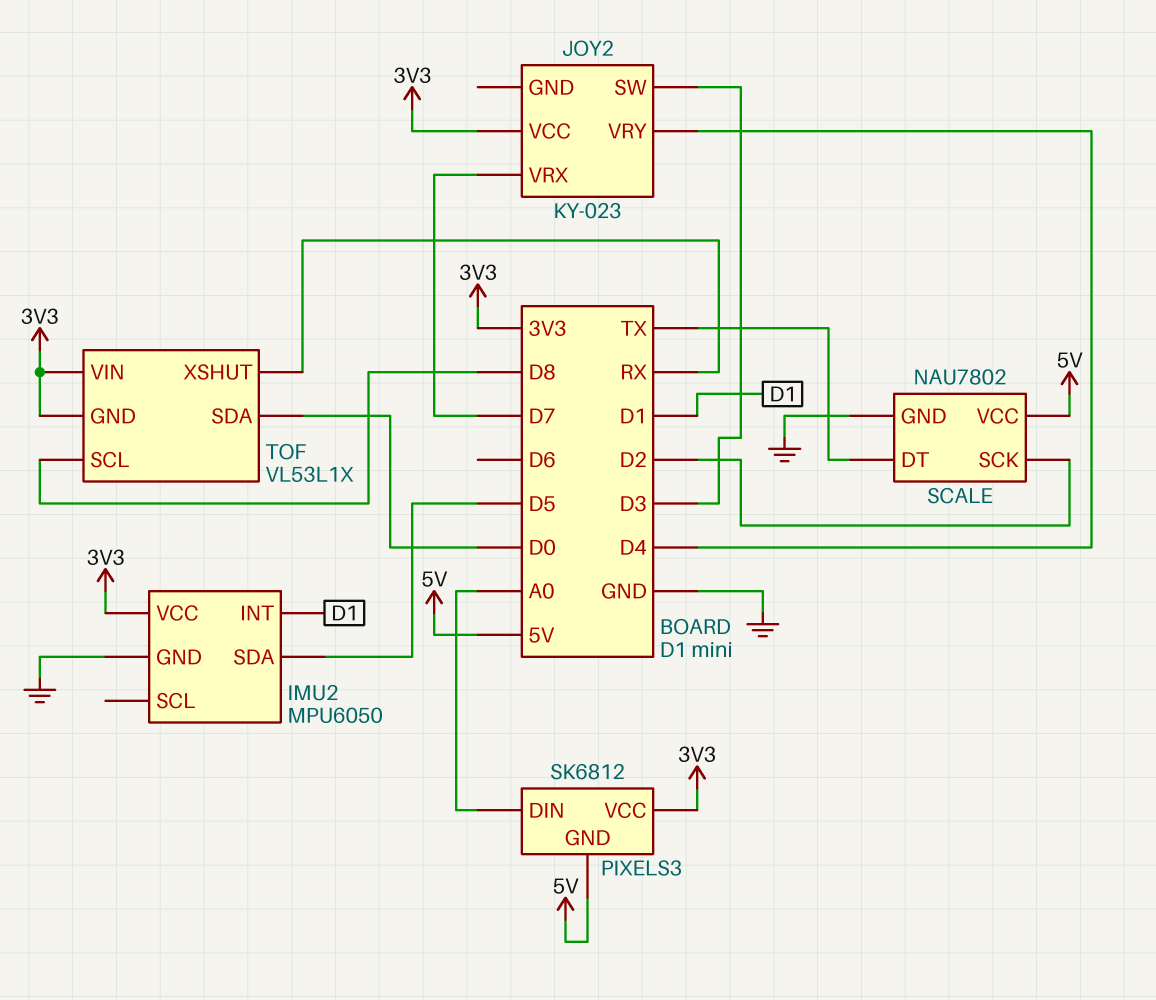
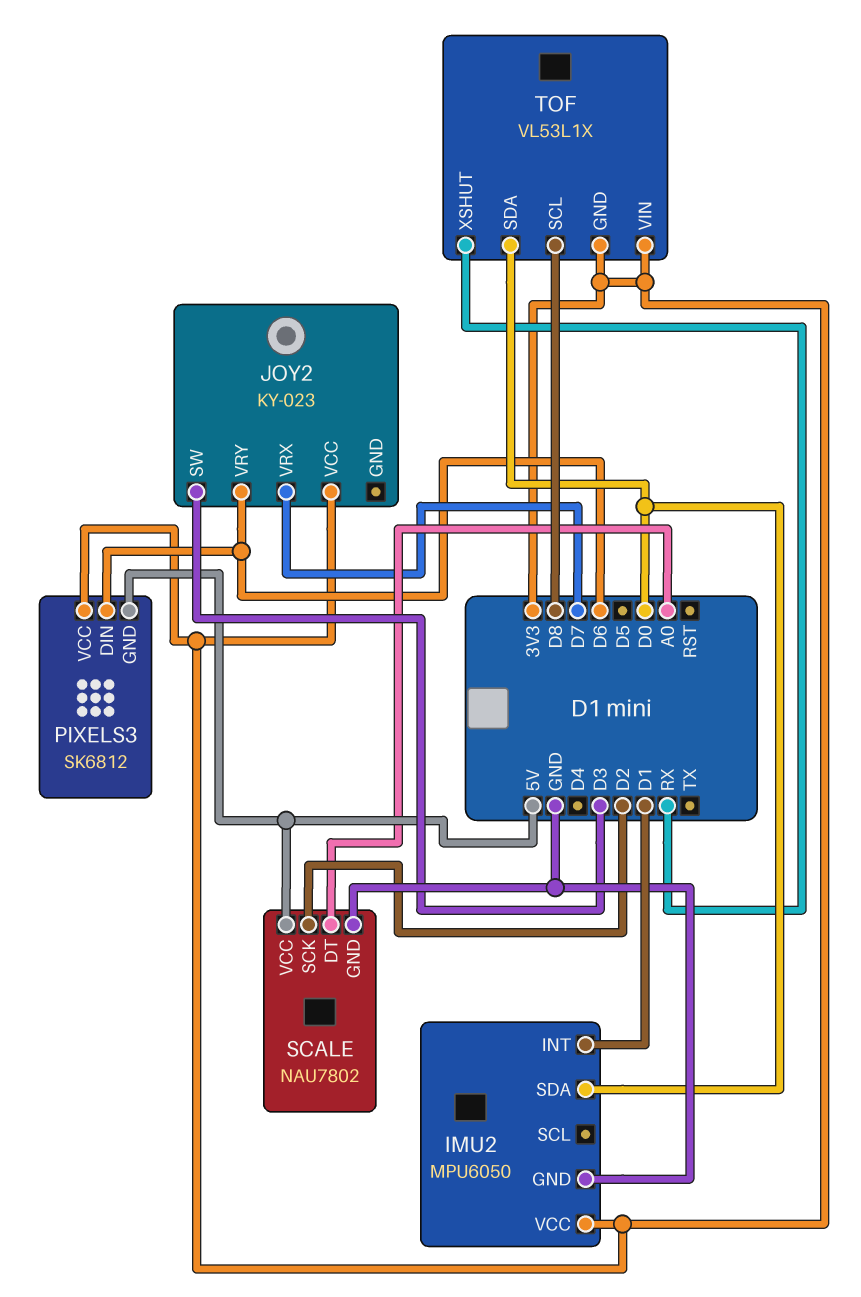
IMU2 pin SDA: D5 -> D0
JOY2 pin VRY: D4 -> D6
PIXELS3 pin DIN: A0 -> D6
SCALE pin DT: TX -> A0

